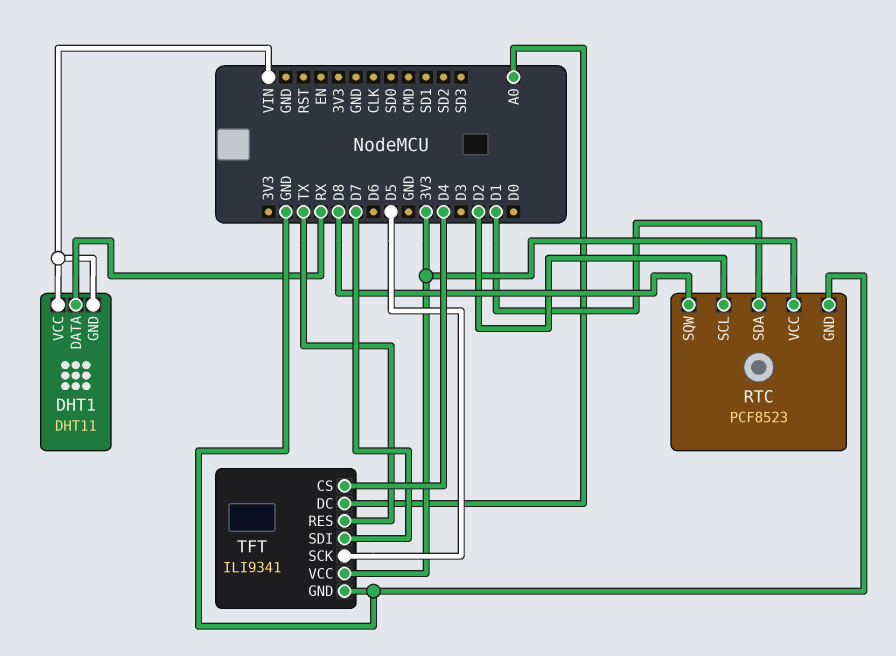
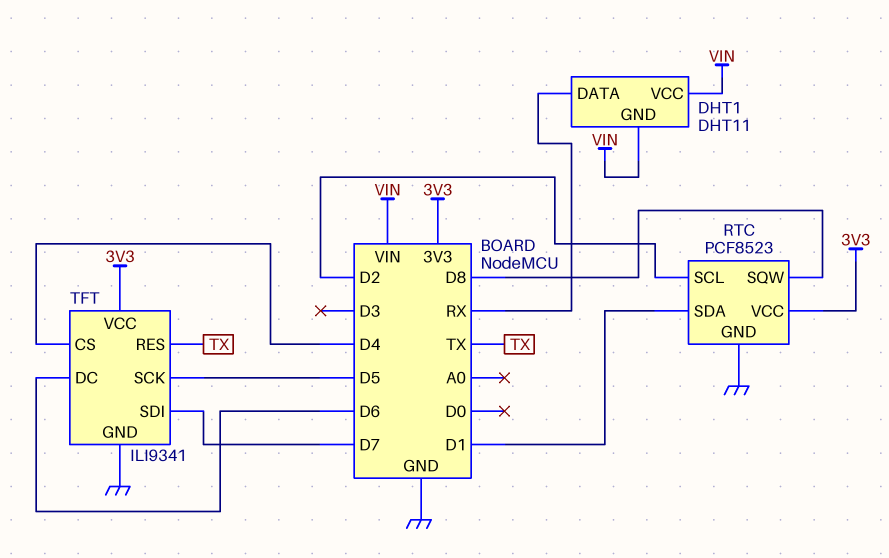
TFT pin DC: A0 -> D6

